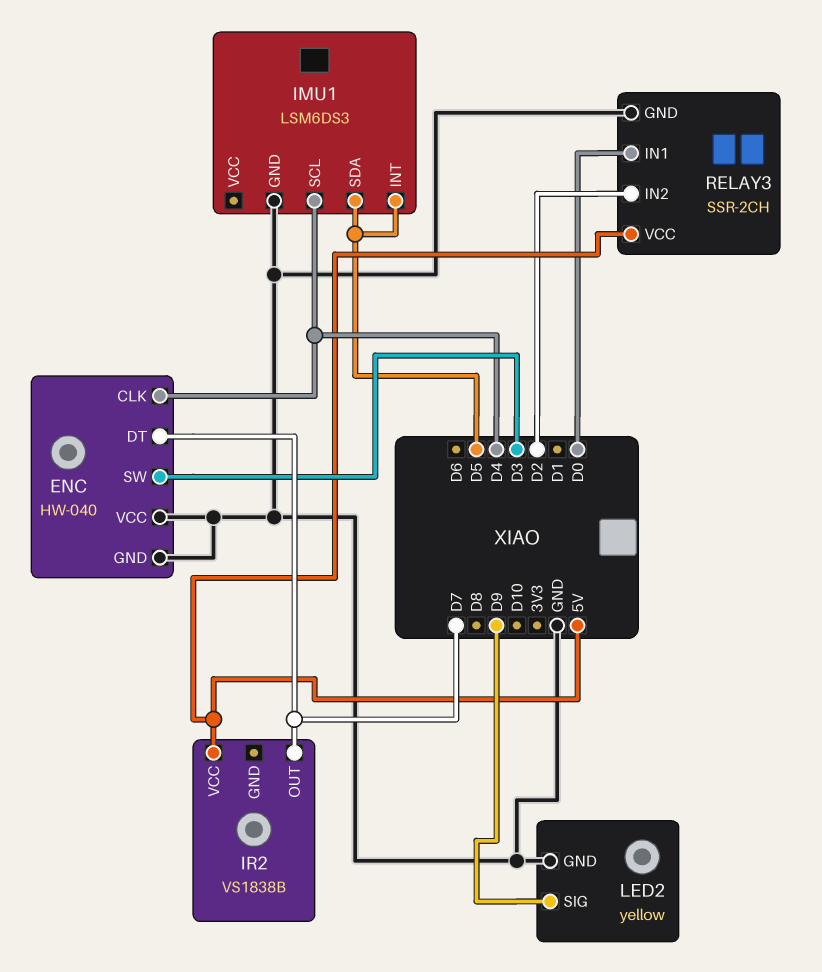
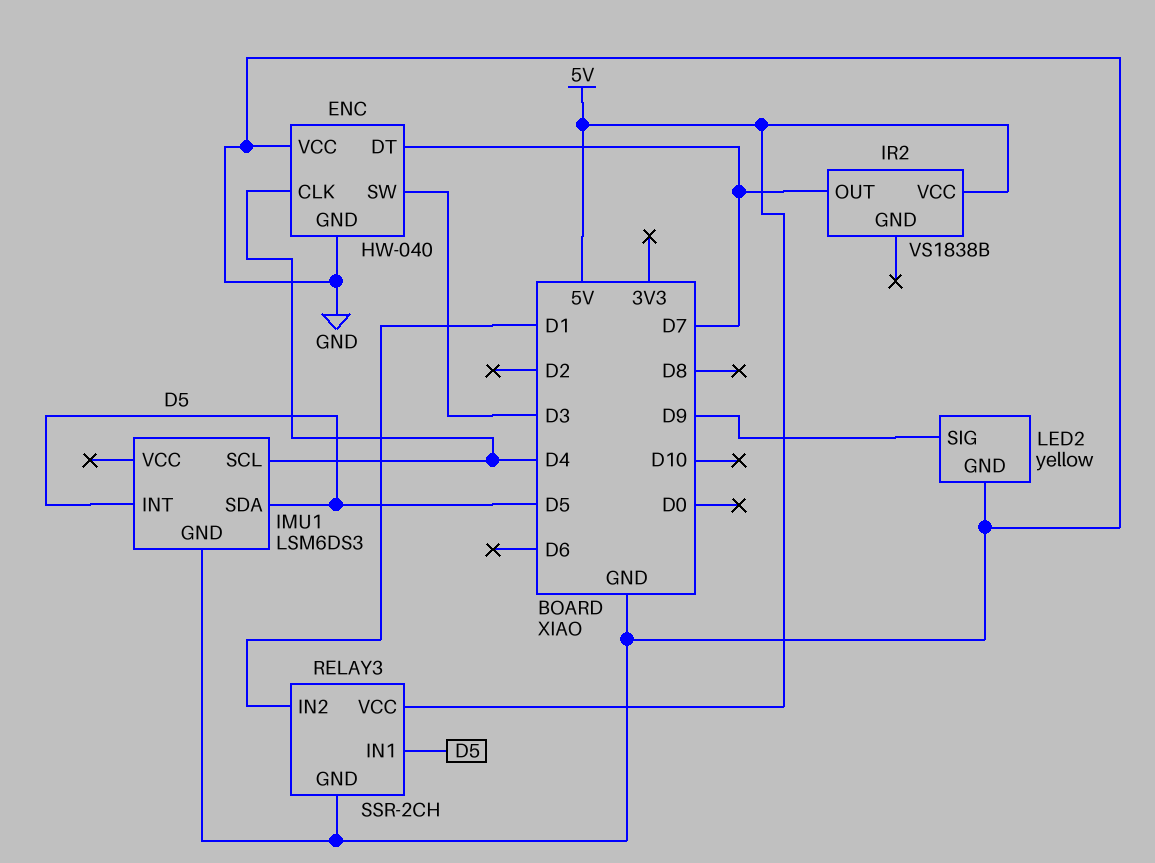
RELAY3 pin IN1: D0 -> D5
RELAY3 pin IN2: D2 -> D1

